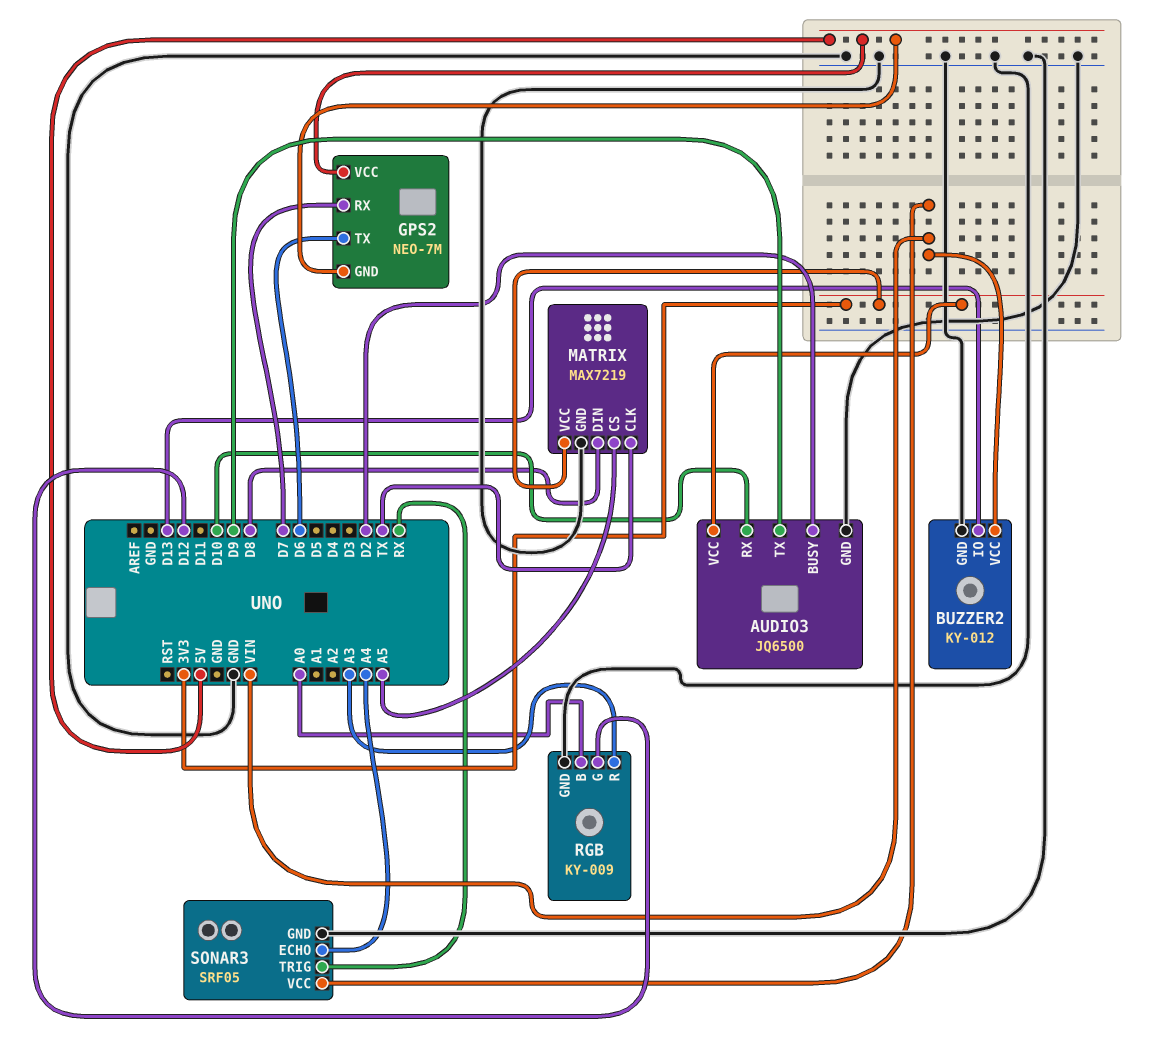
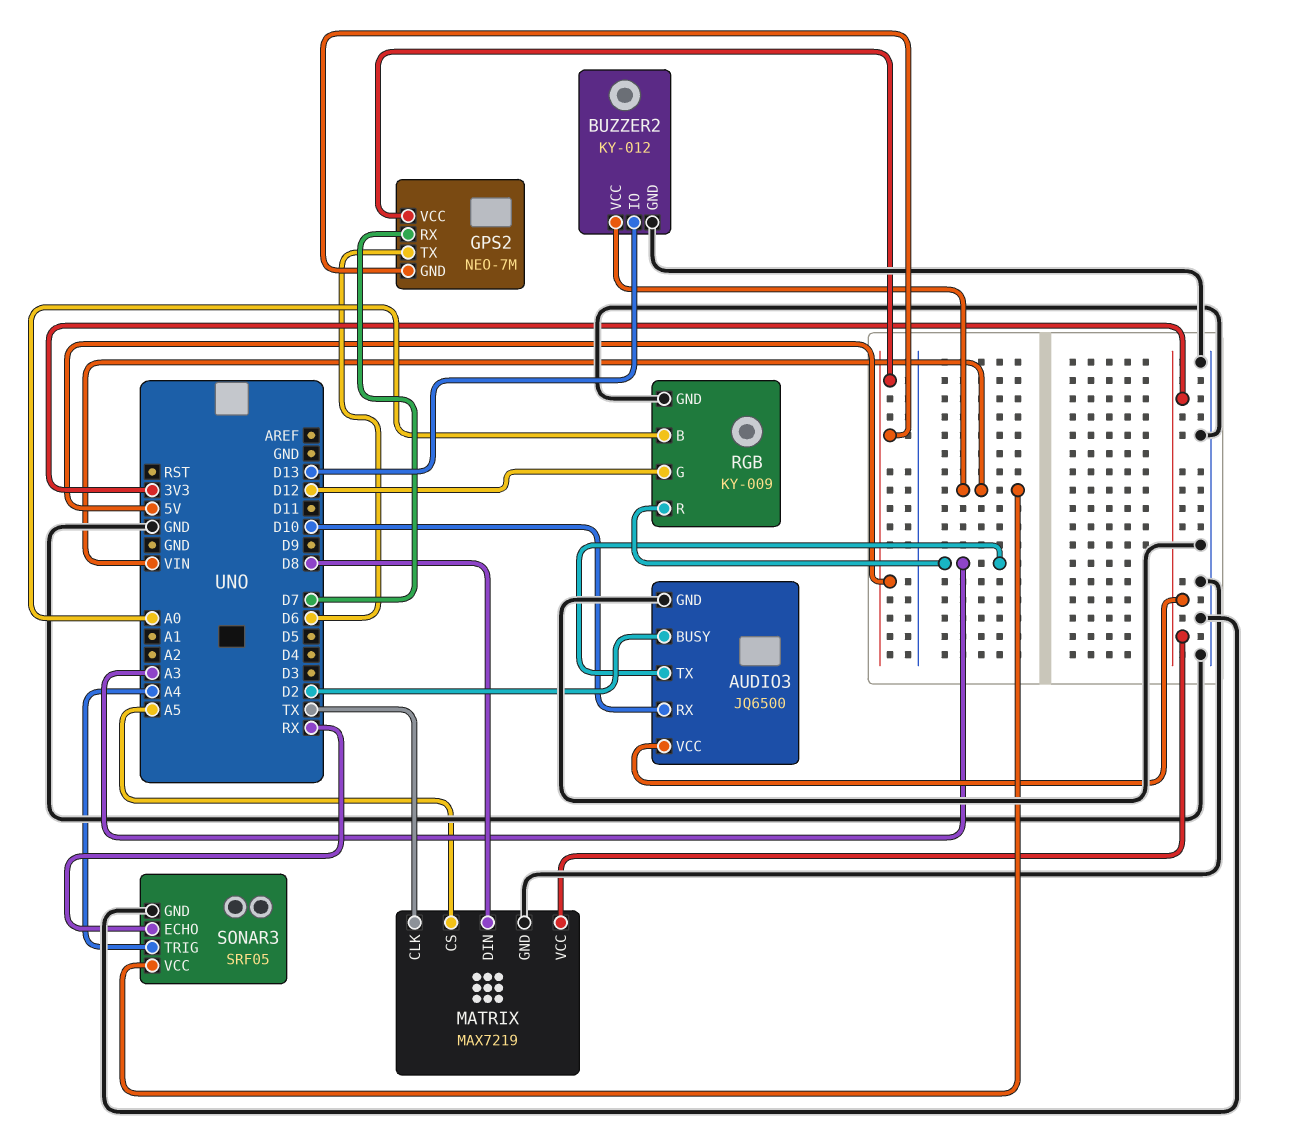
AUDIO3 pin TX: D9 -> A3
SONAR3 pin ECHO: A4 -> RX
SONAR3 pin TRIG: RX -> A4

